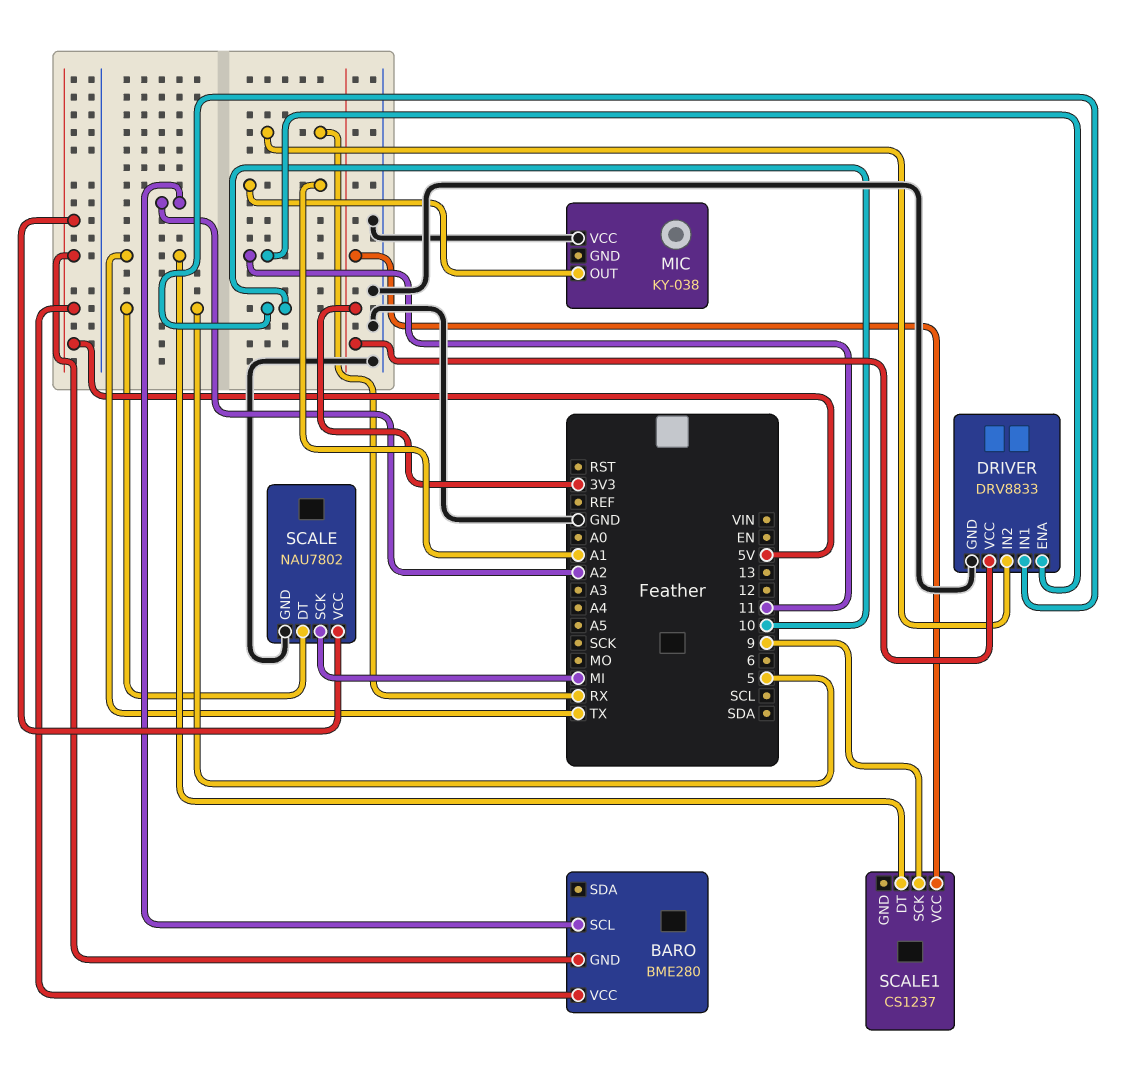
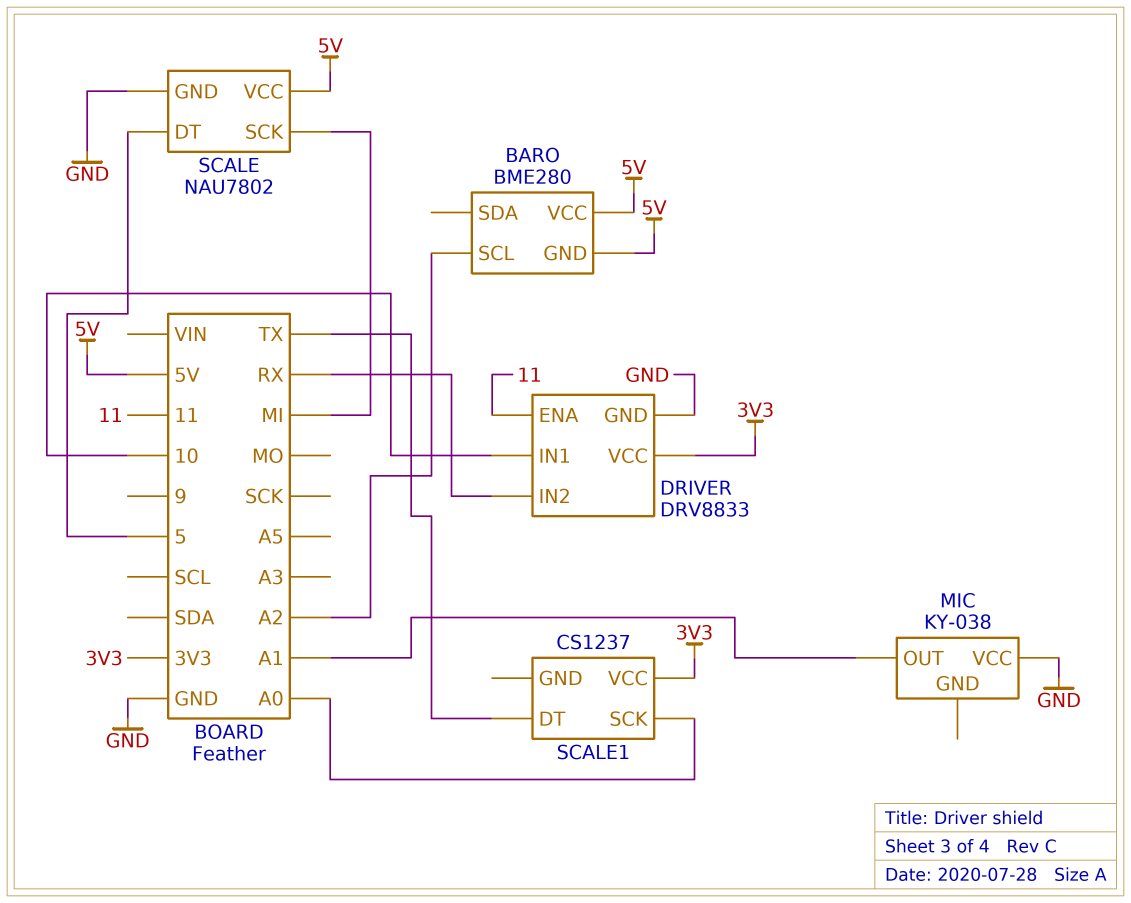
SCALE1 pin SCK: 9 -> A0

